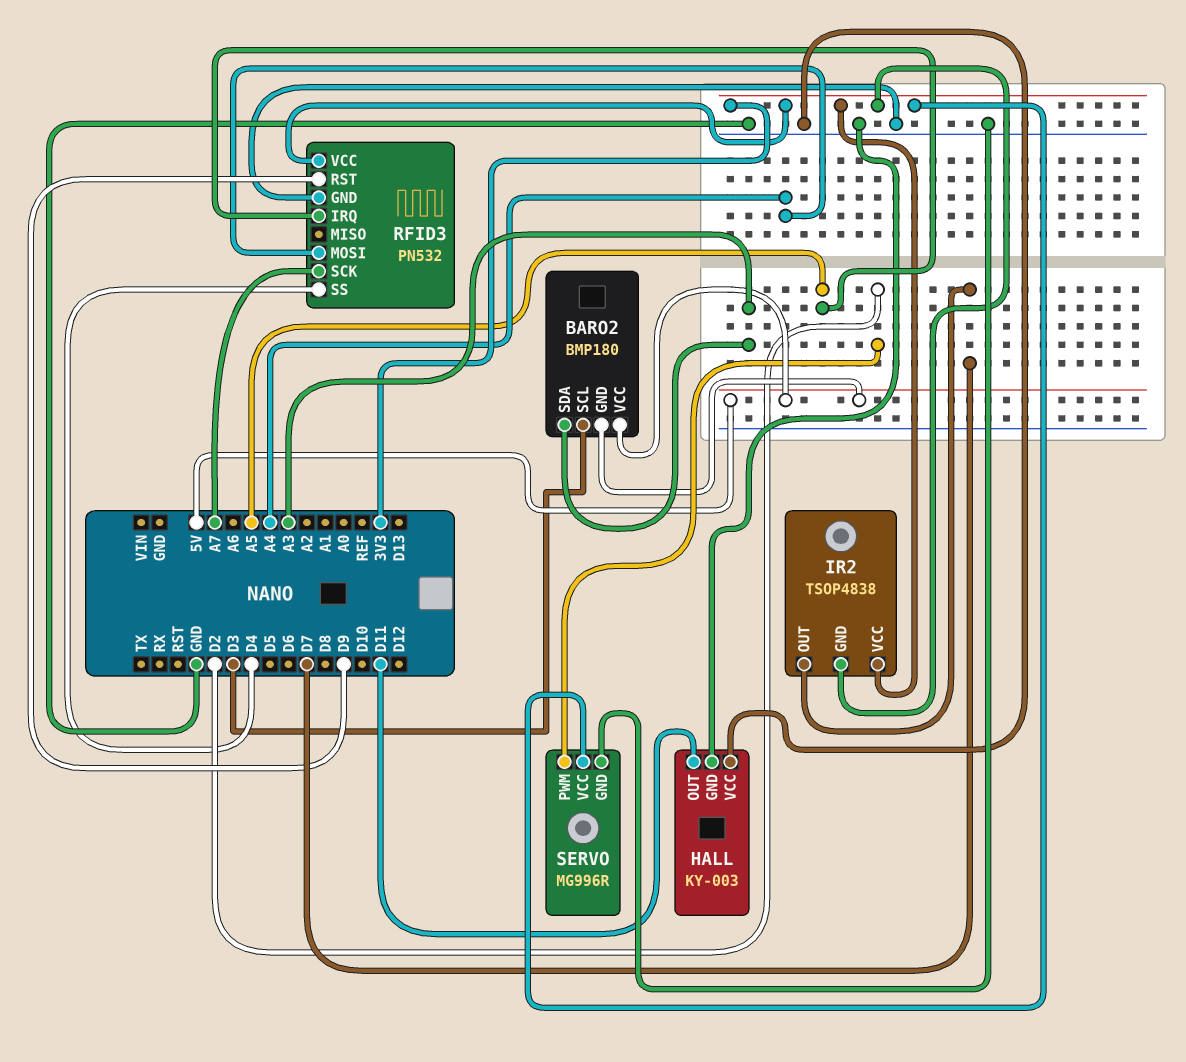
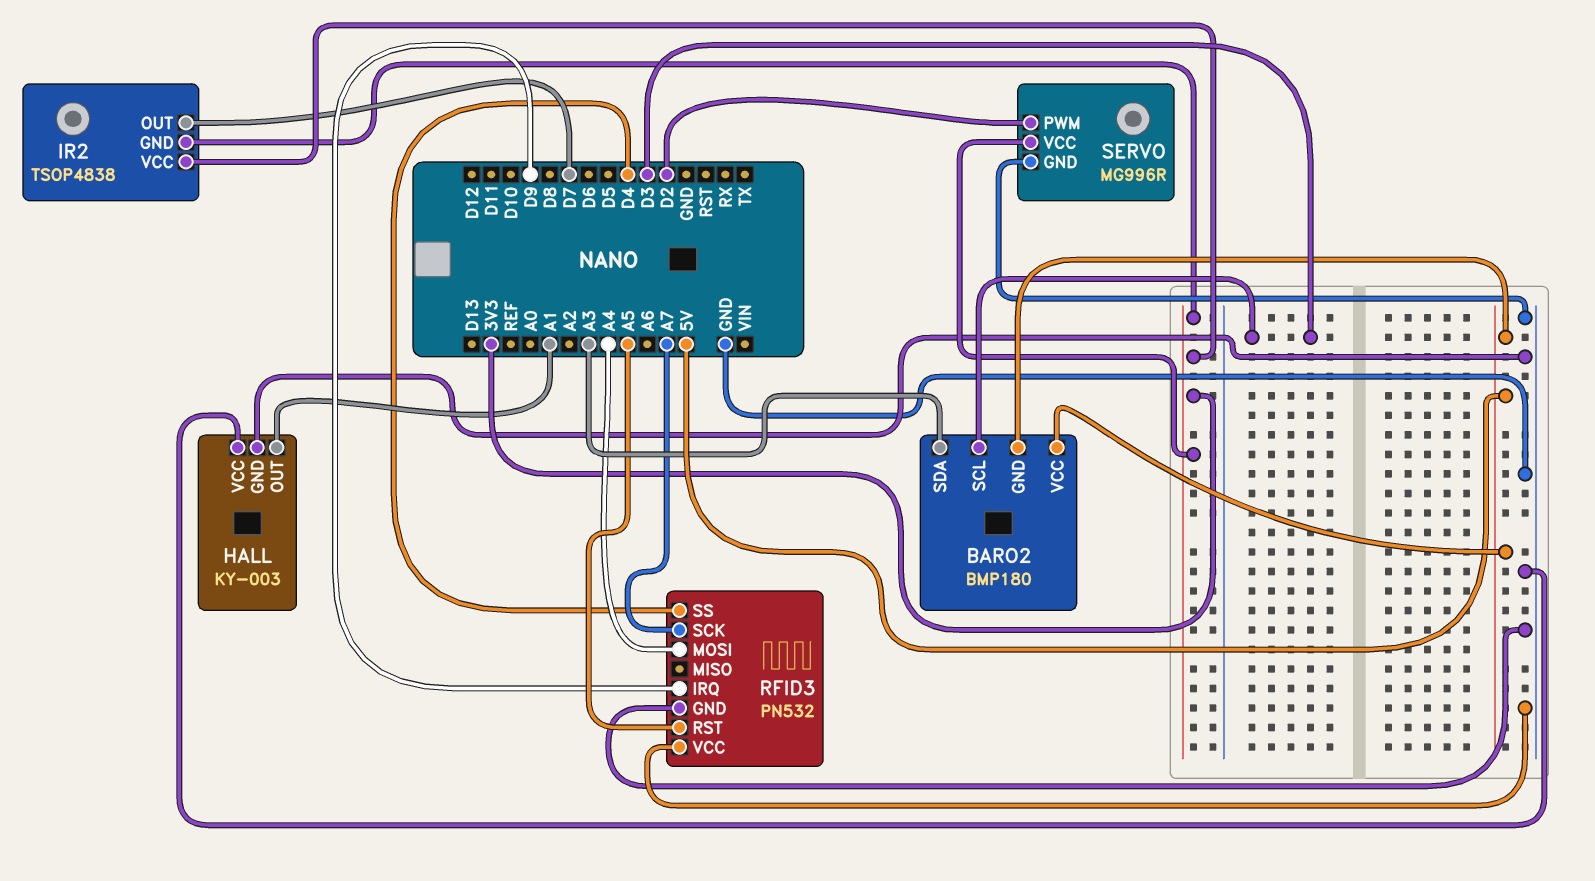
HALL pin OUT: D11 -> A1
RFID3 pin IRQ: A5 -> D9
RFID3 pin RST: D9 -> A5
RFID3 pin VCC: 3V3 -> GND

